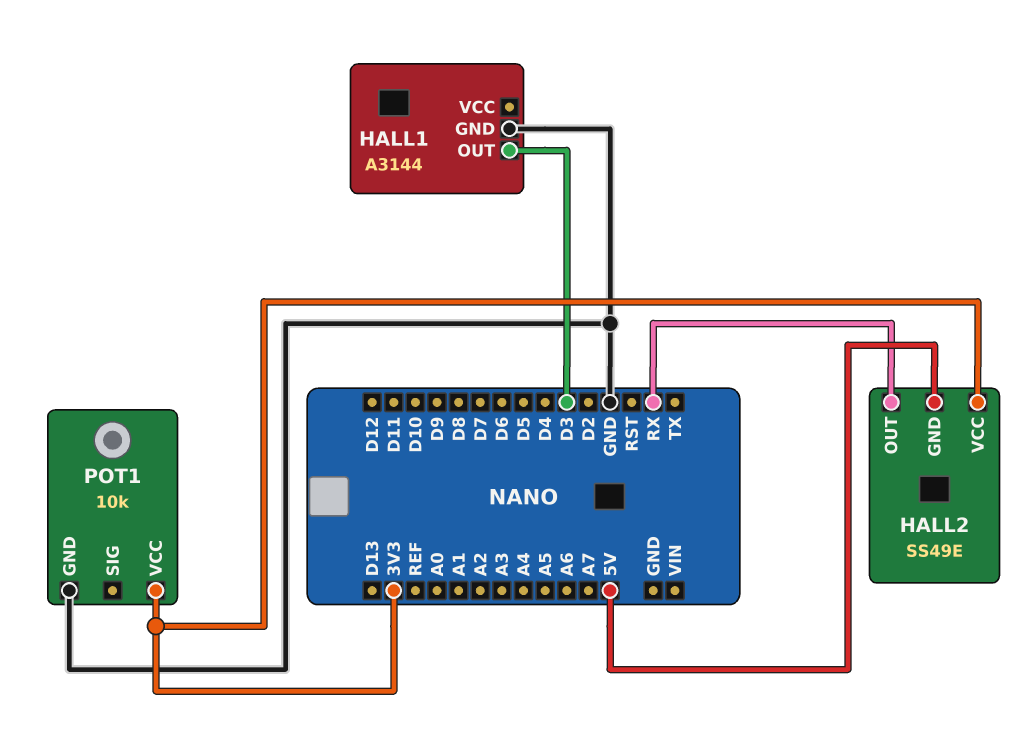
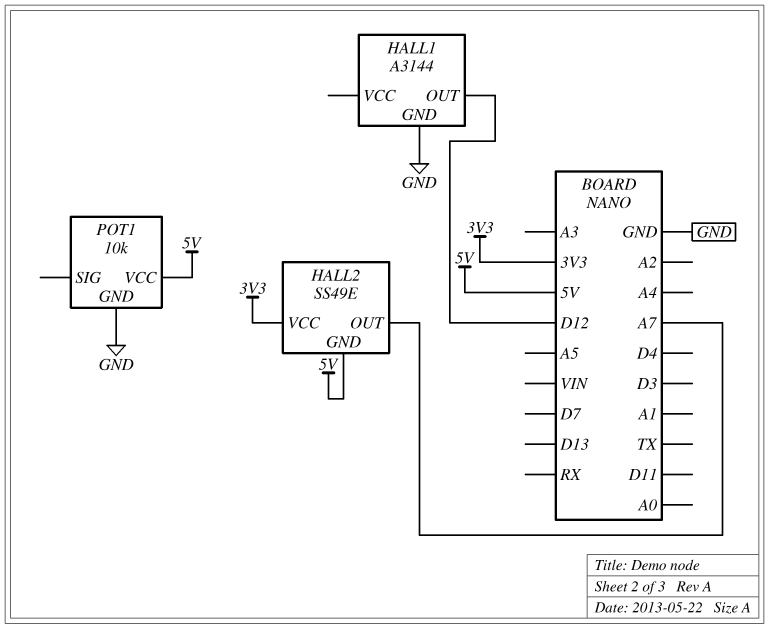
HALL1 pin OUT: D3 -> D12
HALL2 pin OUT: RX -> A7
POT1 pin VCC: 3V3 -> 5V

